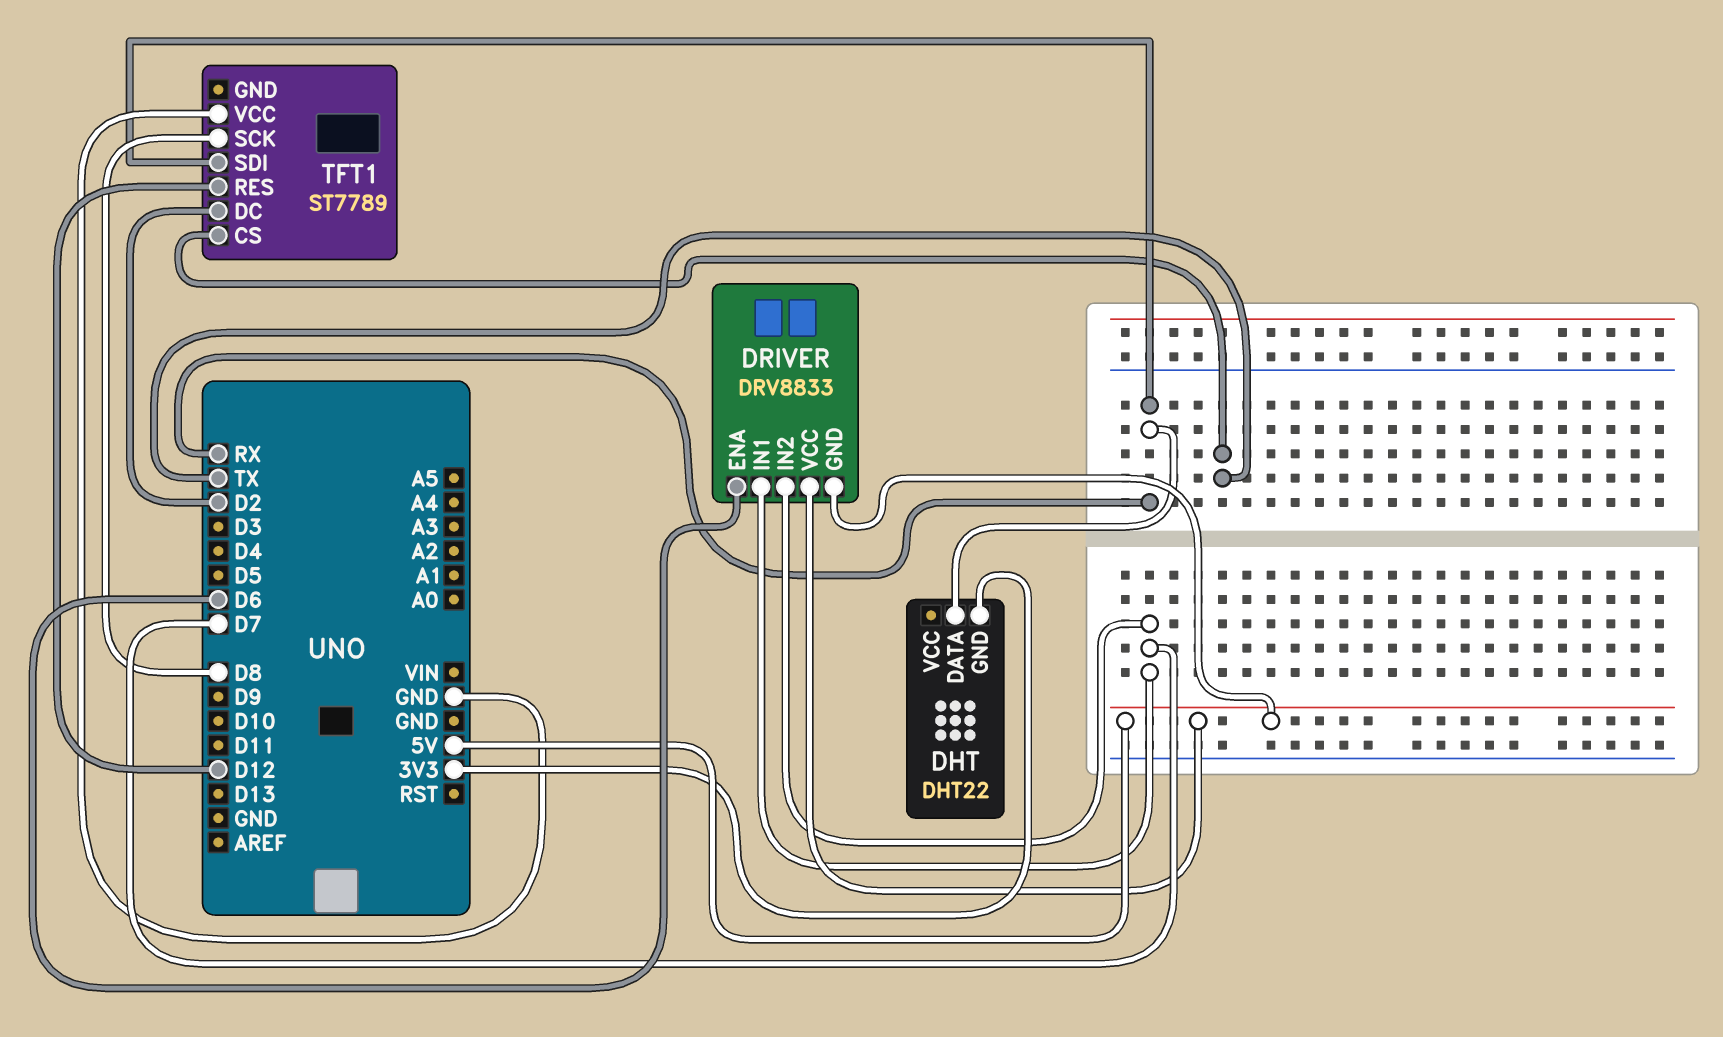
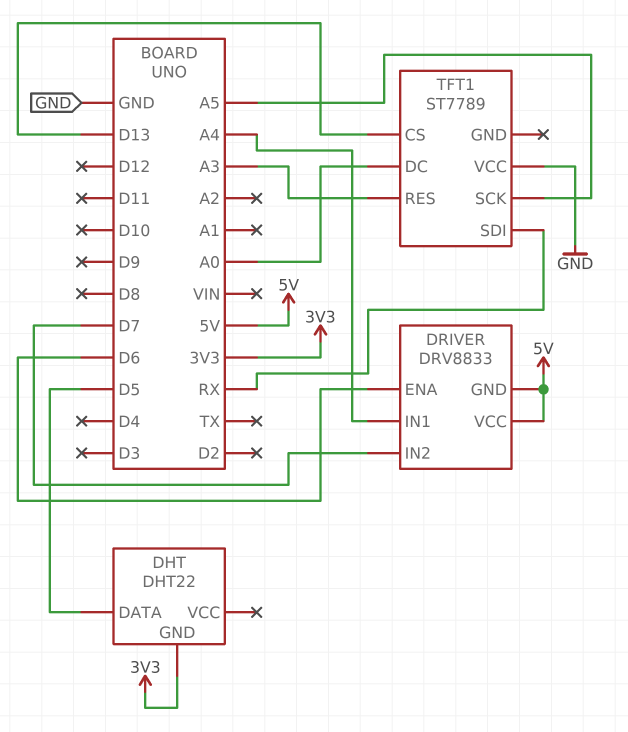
DHT pin DATA: RX -> D5
DRIVER pin IN1: D7 -> A4
TFT1 pin CS: TX -> D13
TFT1 pin DC: D2 -> A0
TFT1 pin RES: D12 -> A3
TFT1 pin SCK: D8 -> A5

